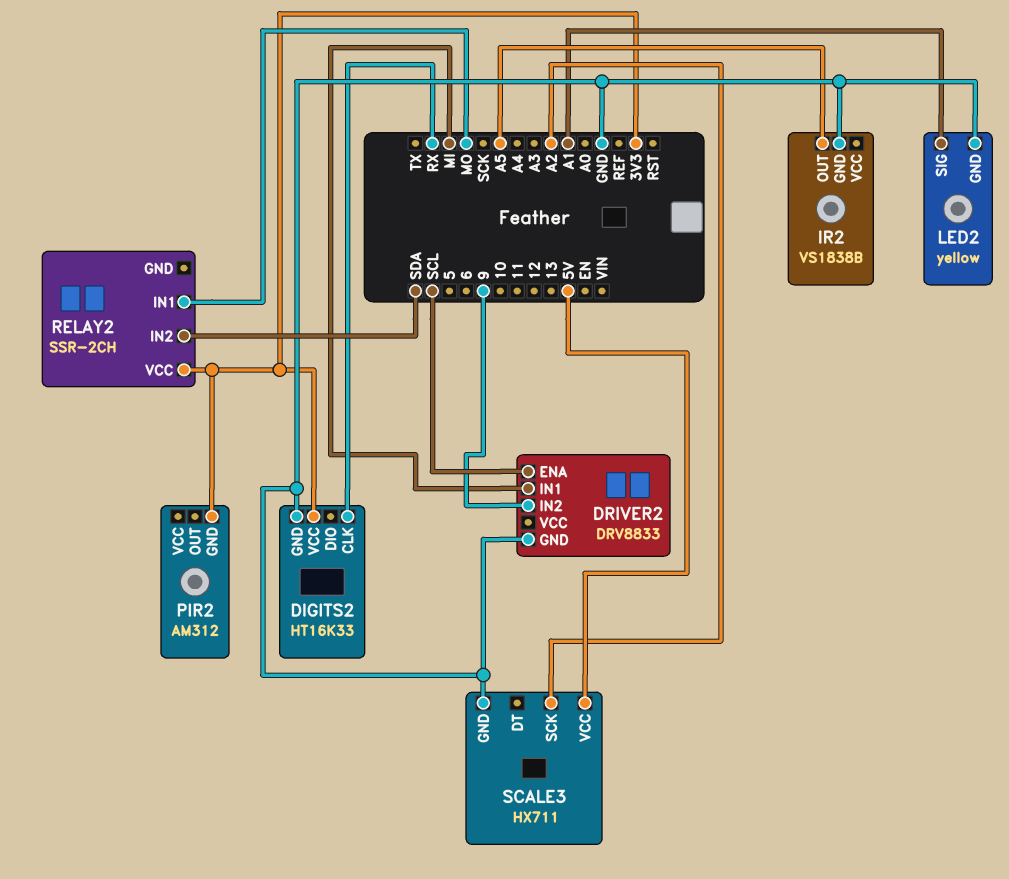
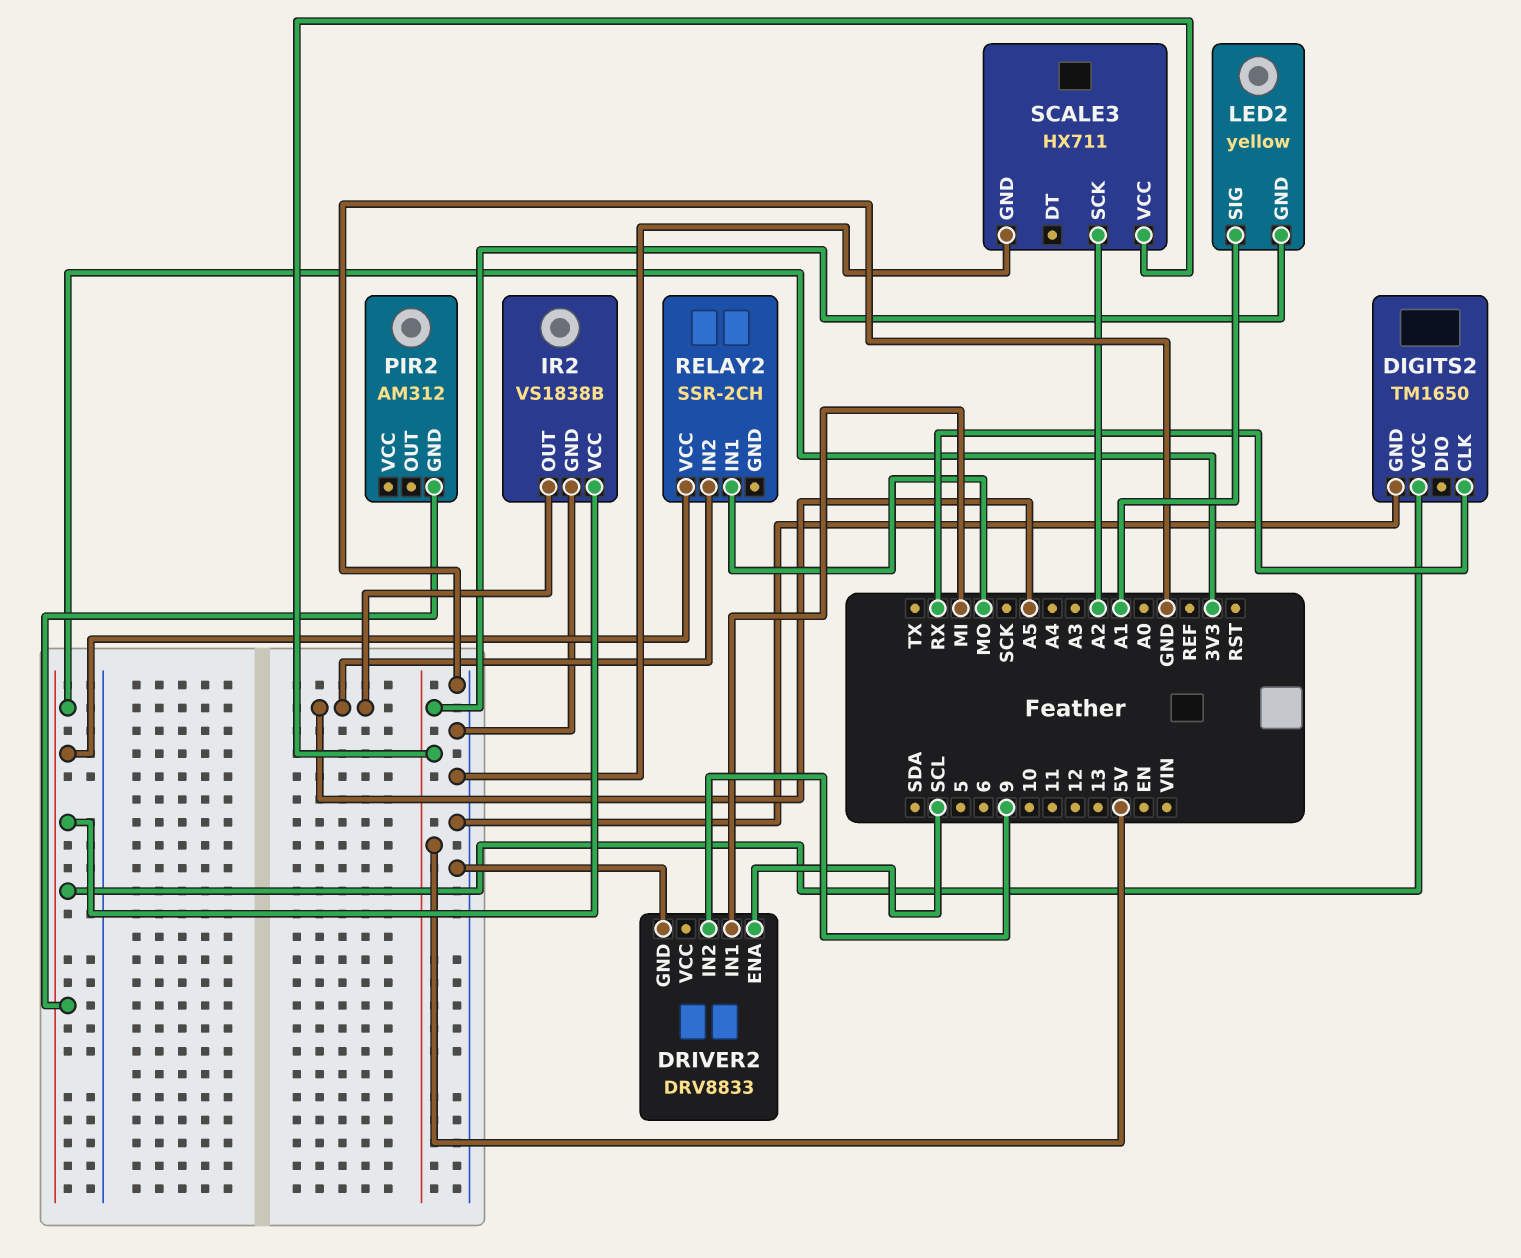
DIGITS2: HT16K33 -> TM1650
IR2 pin VCC: none -> 3V3
LED2 pin GND: GND -> 5V
RELAY2 pin IN2: SDA -> A5

